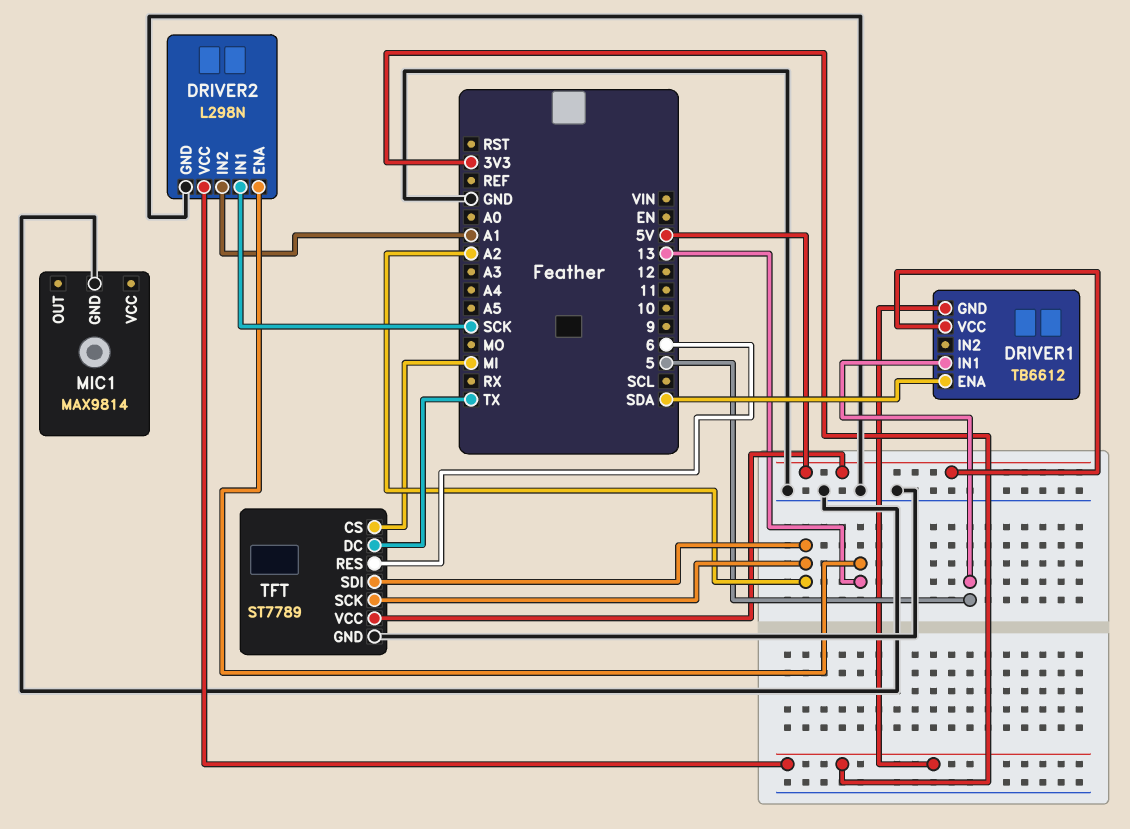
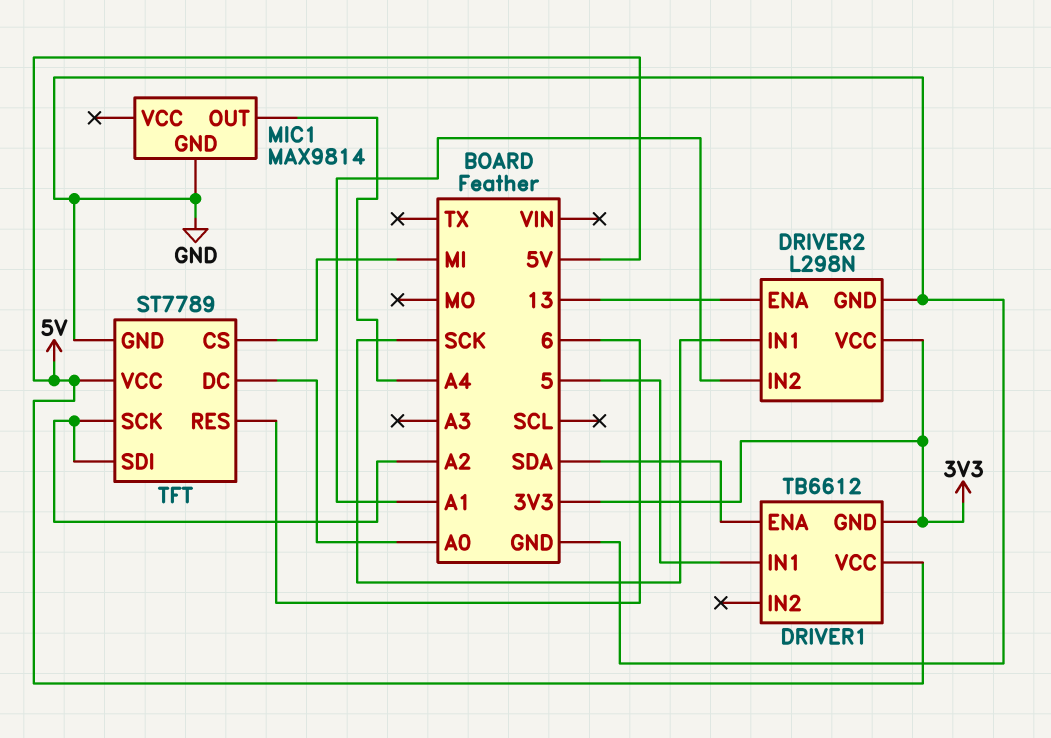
MIC1 pin OUT: none -> A4
TFT pin DC: TX -> A0

